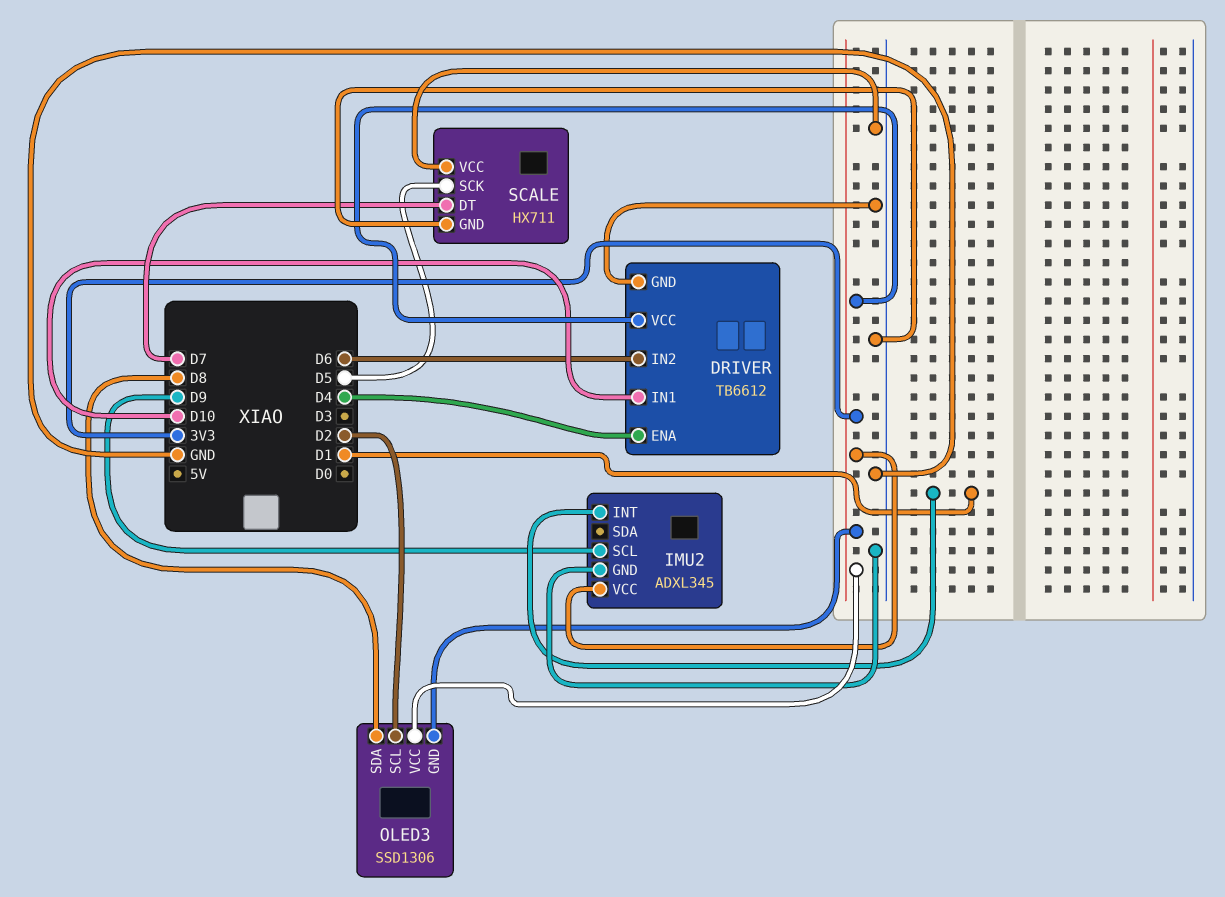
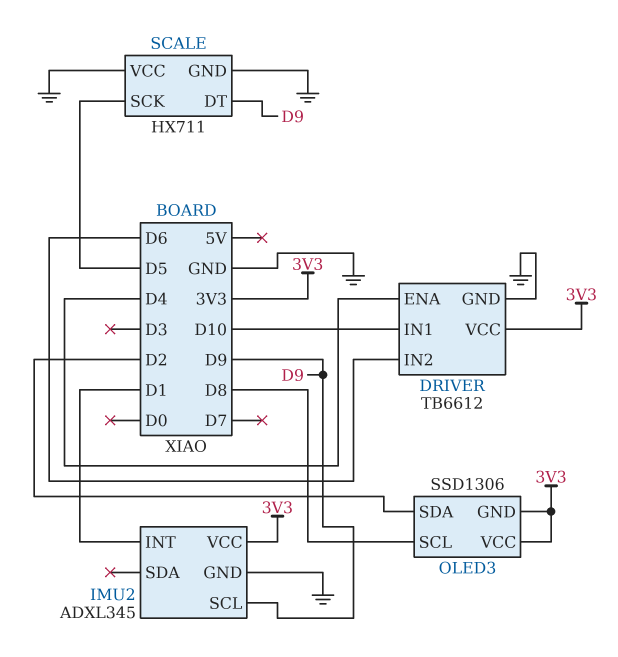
OLED3 pin SCL: D2 -> D8
OLED3 pin SDA: D8 -> D2
SCALE pin DT: D7 -> D9

